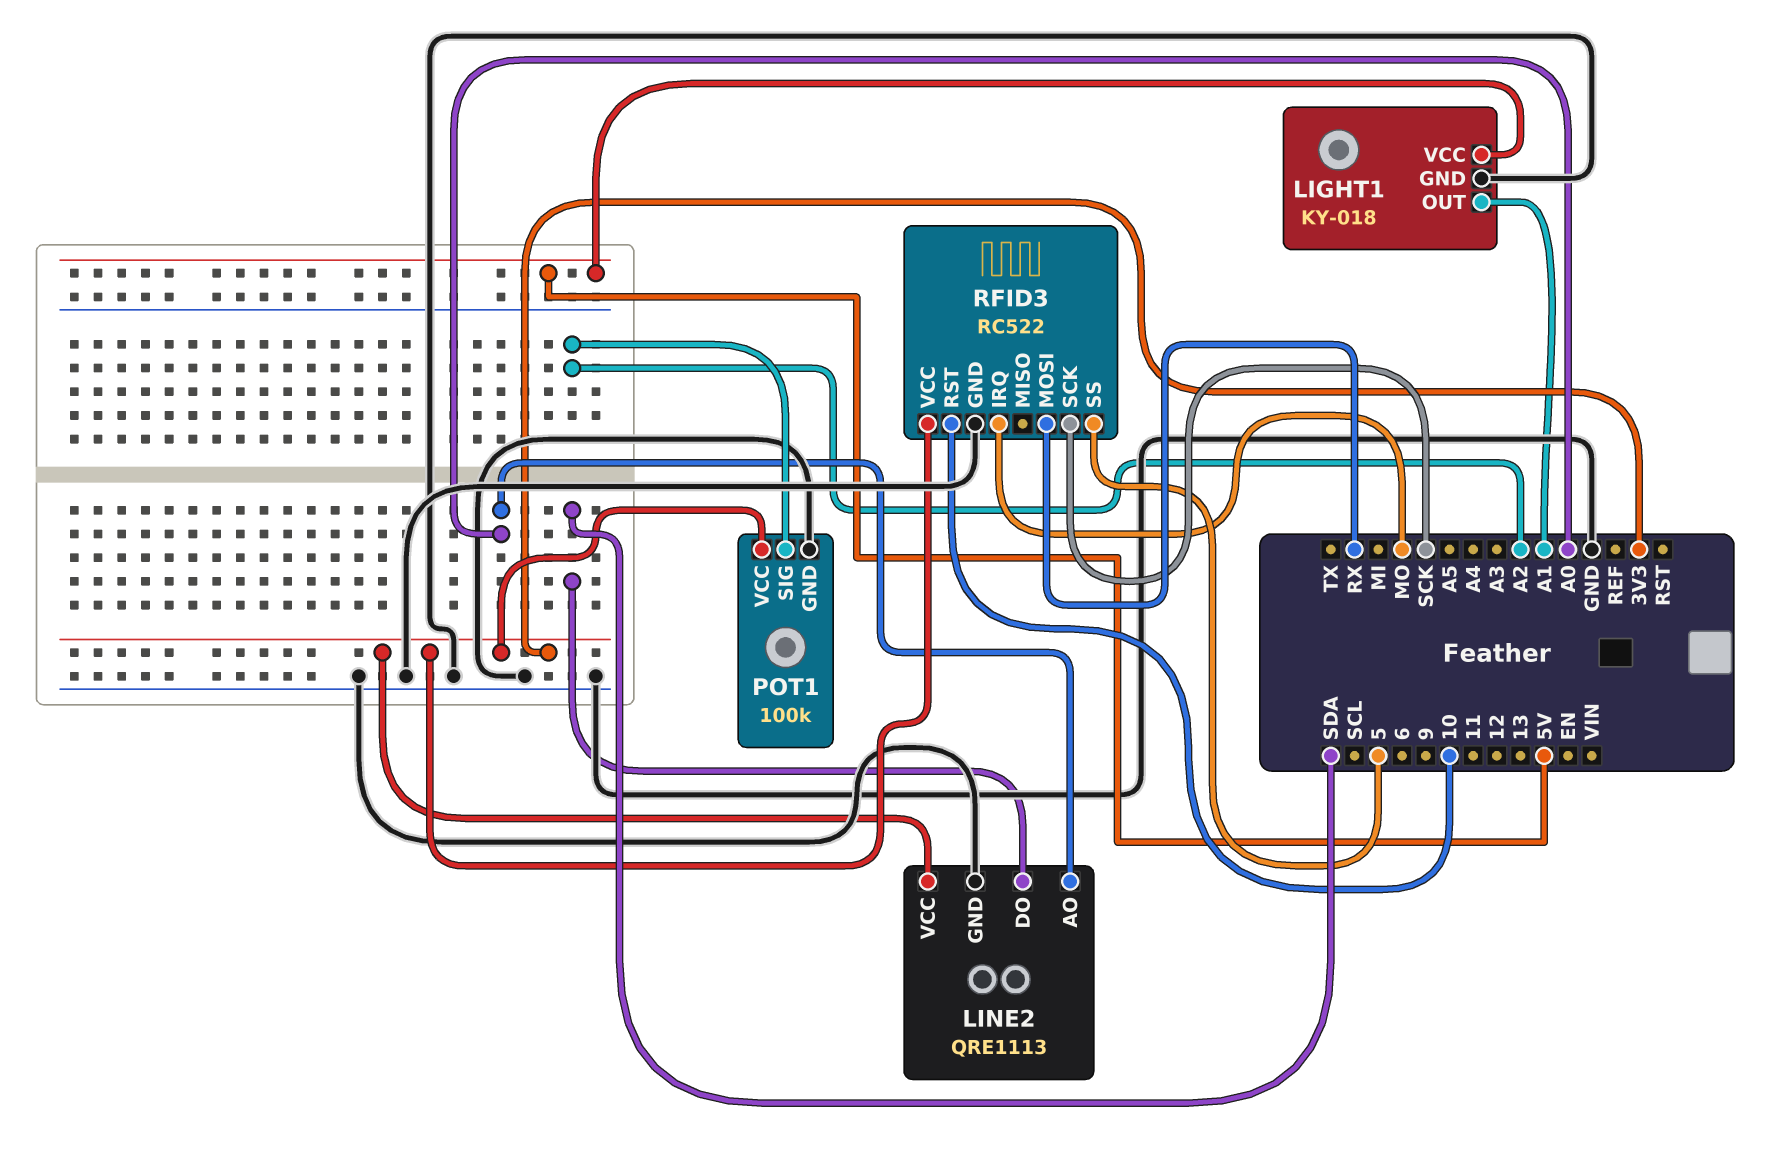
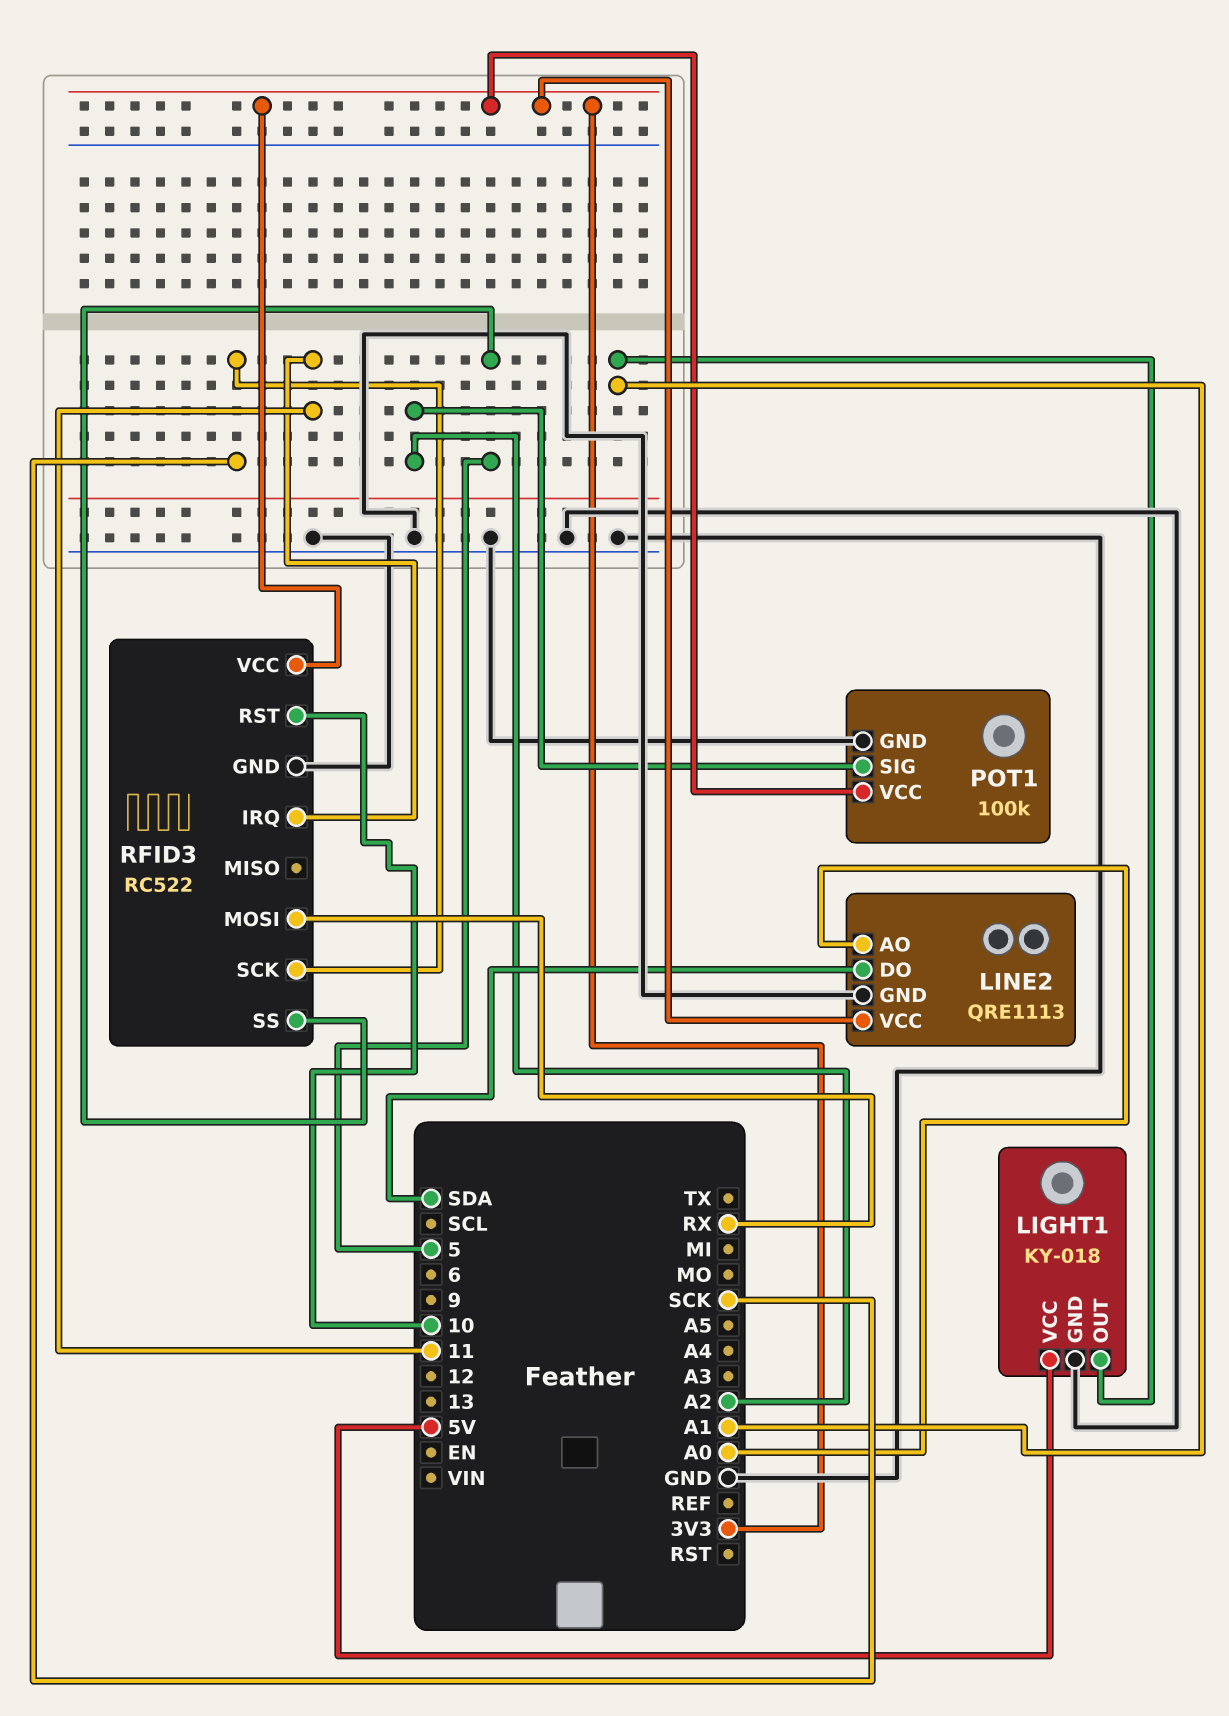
RFID3 pin IRQ: MO -> 11

